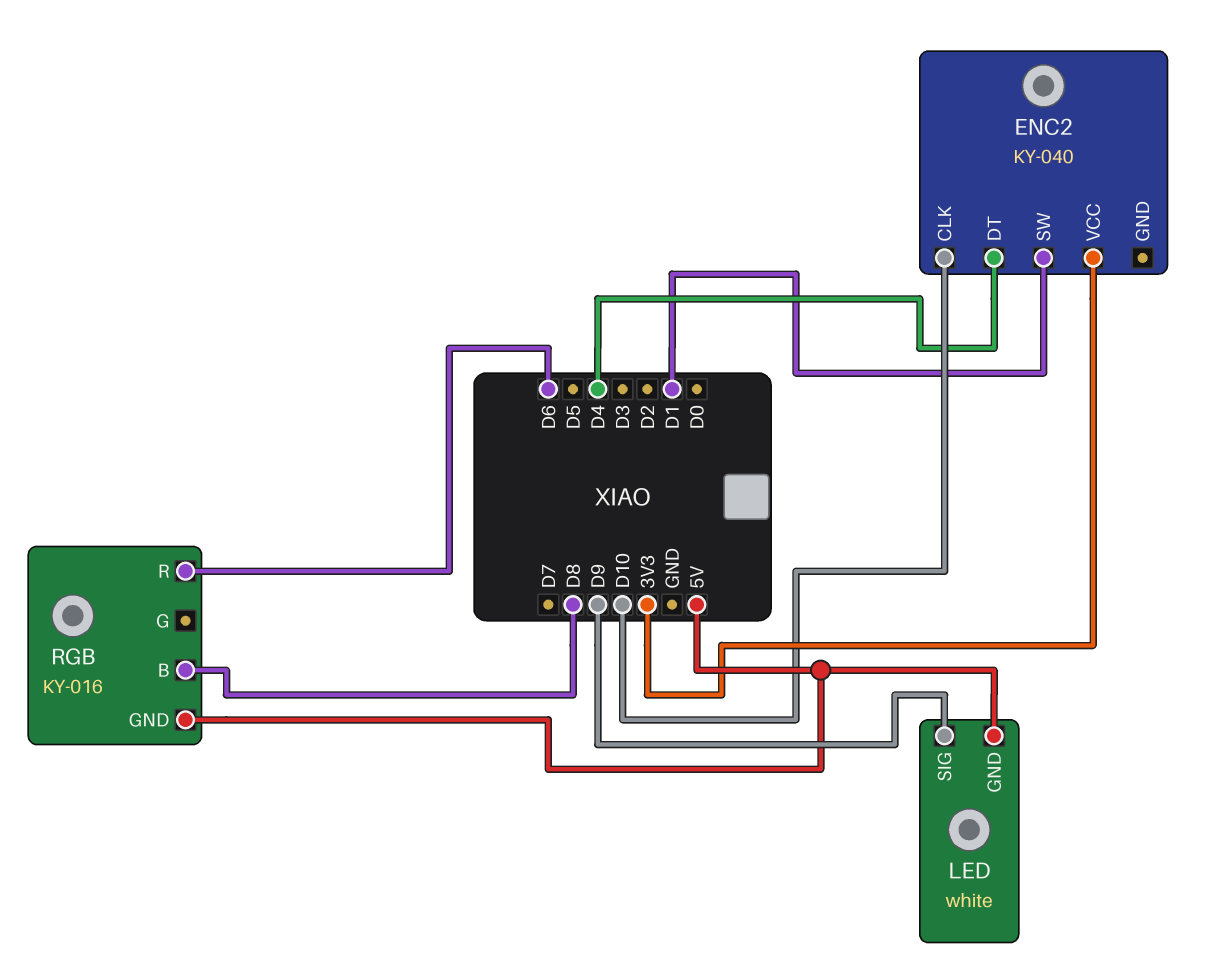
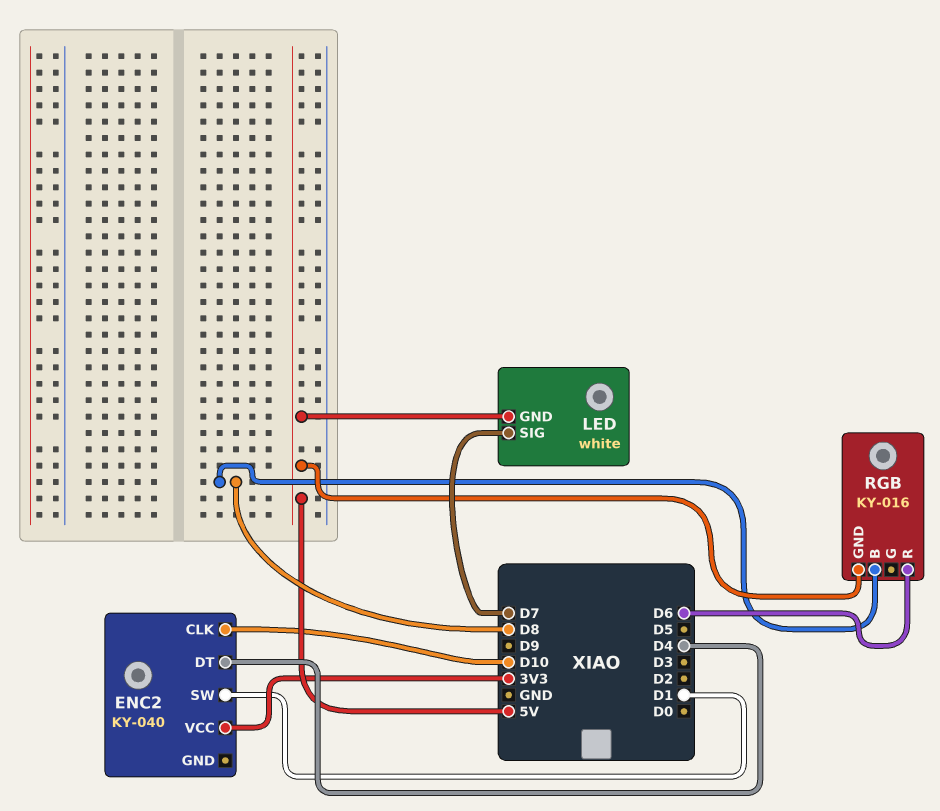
LED pin SIG: D9 -> D7

